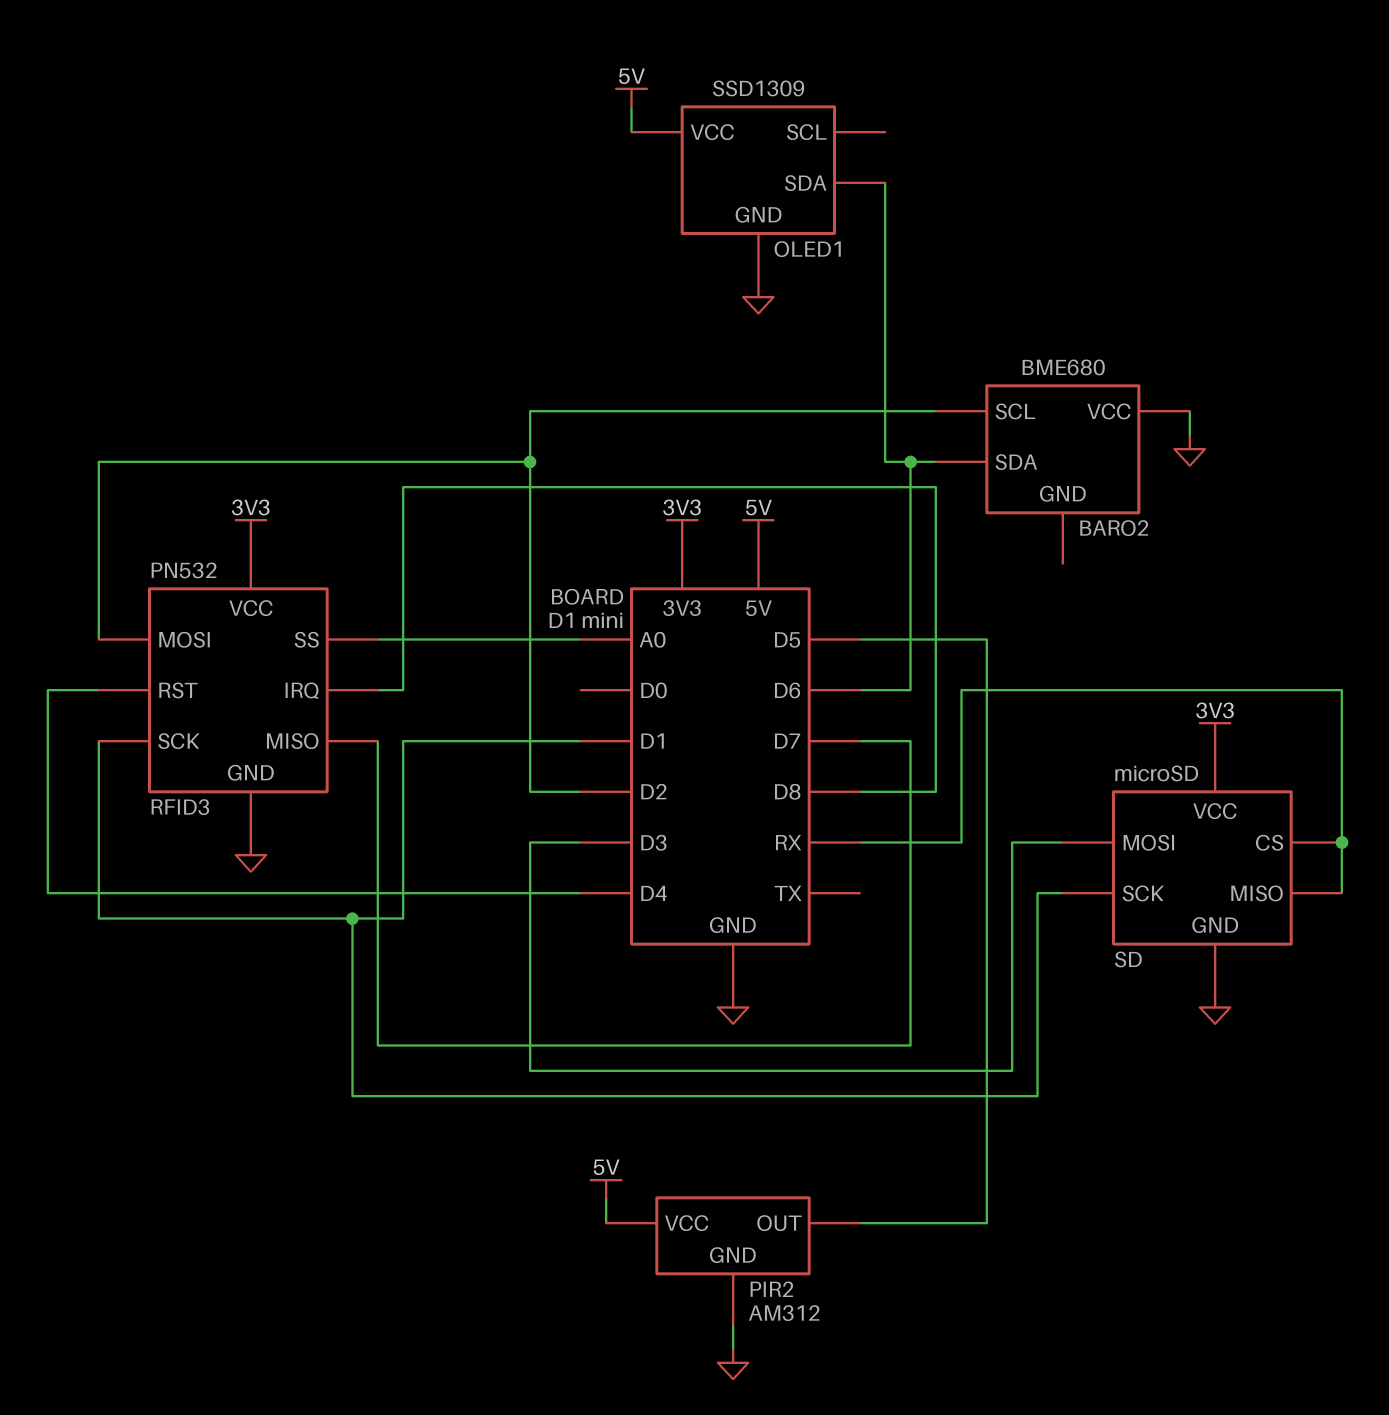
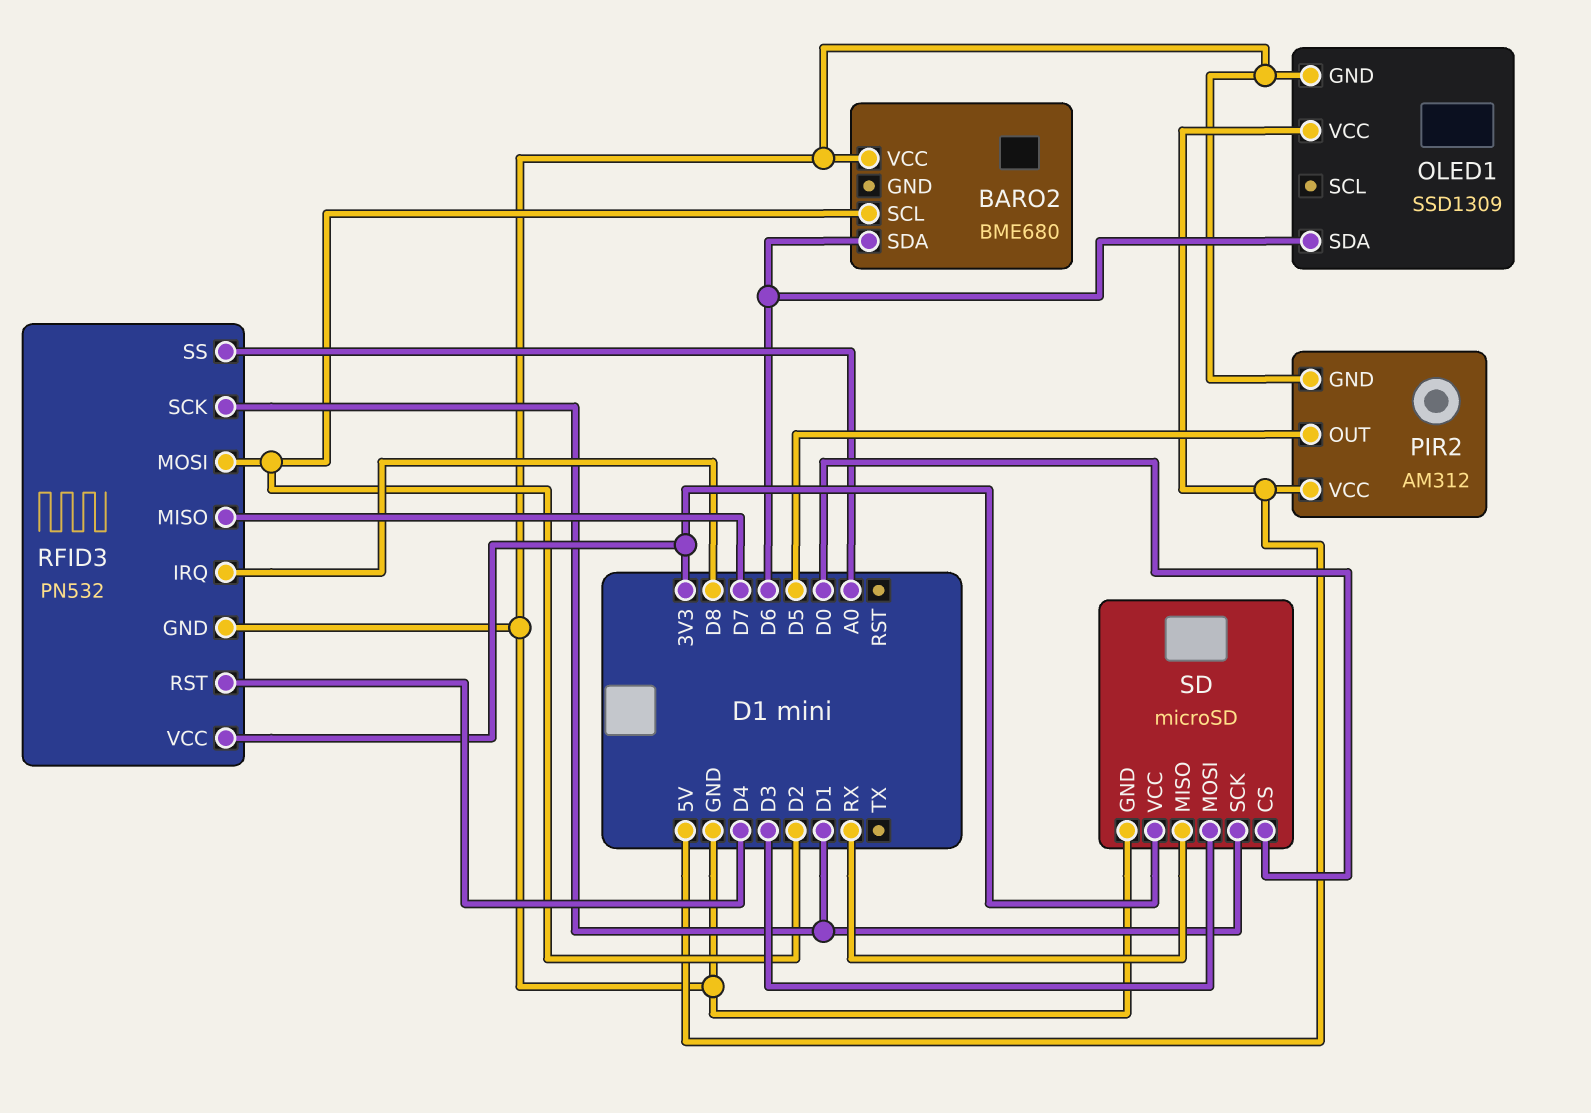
SD pin CS: RX -> D0

